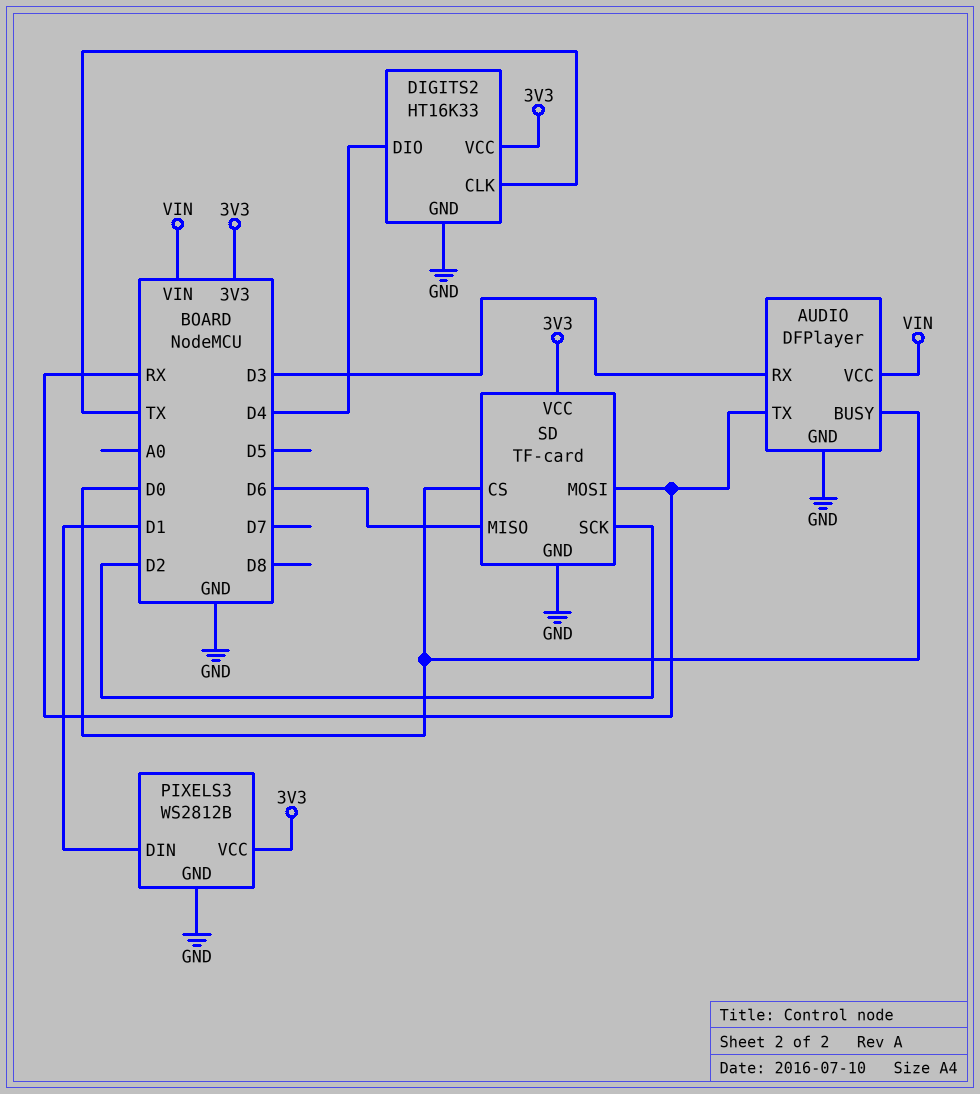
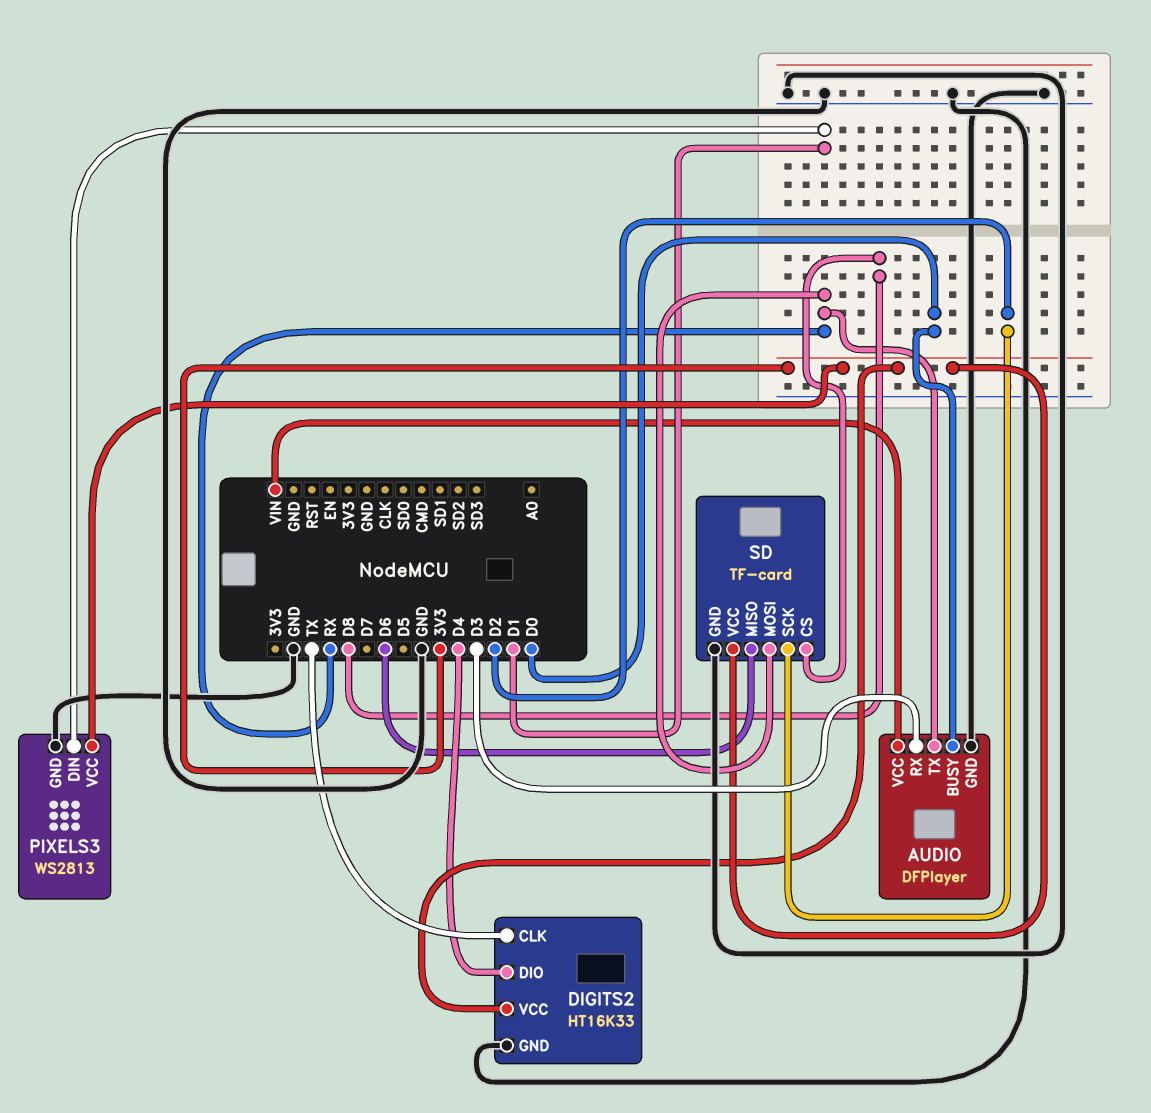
PIXELS3: WS2812B -> WS2813
SD pin CS: D0 -> D8

